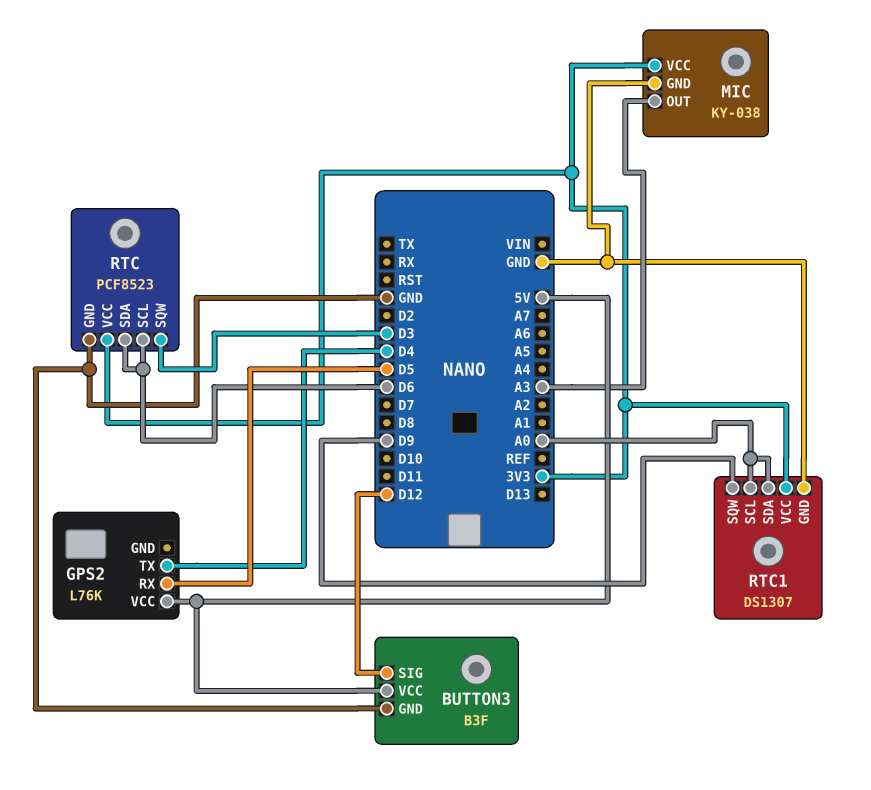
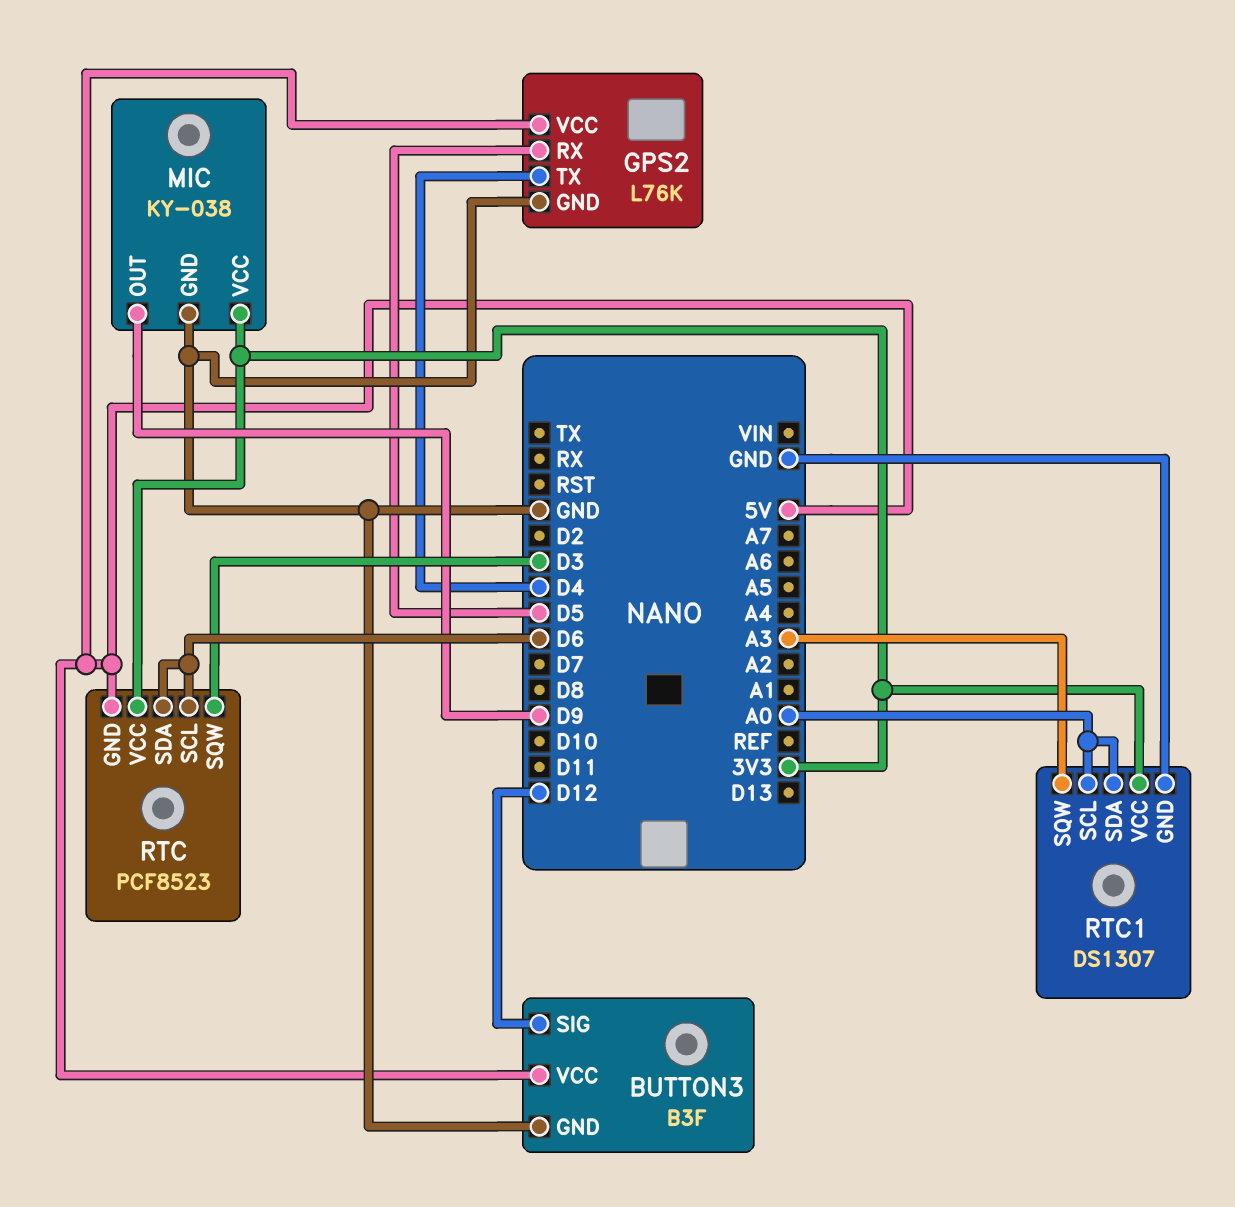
GPS2 pin GND: none -> GND
MIC pin OUT: A3 -> D9
RTC pin GND: GND -> 5V
RTC1 pin SQW: D9 -> A3

